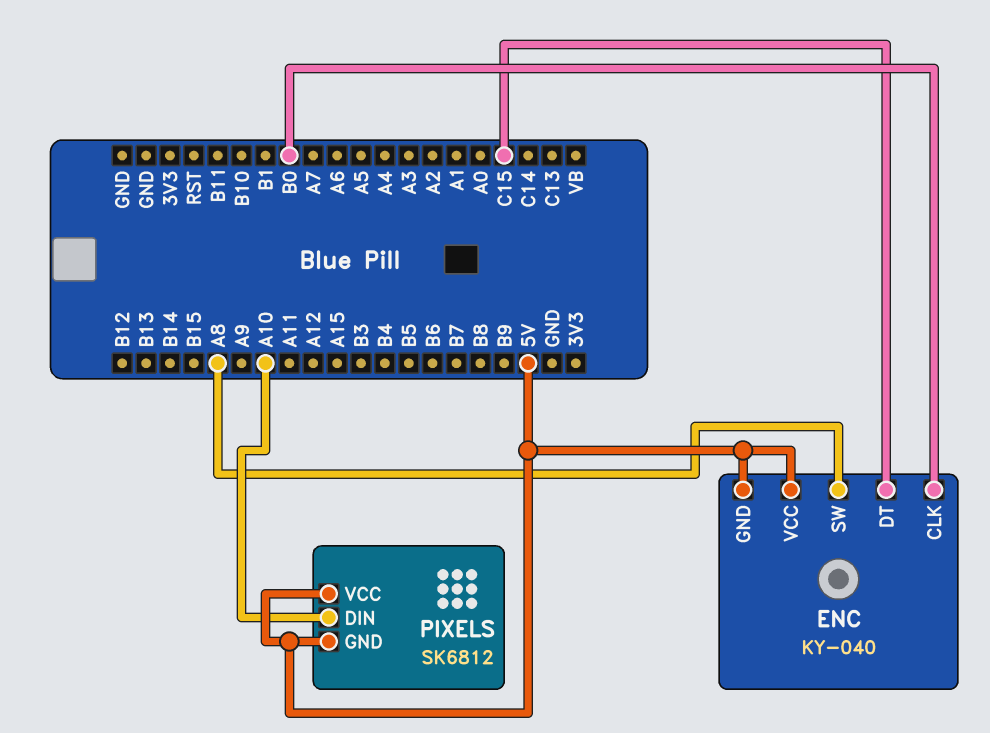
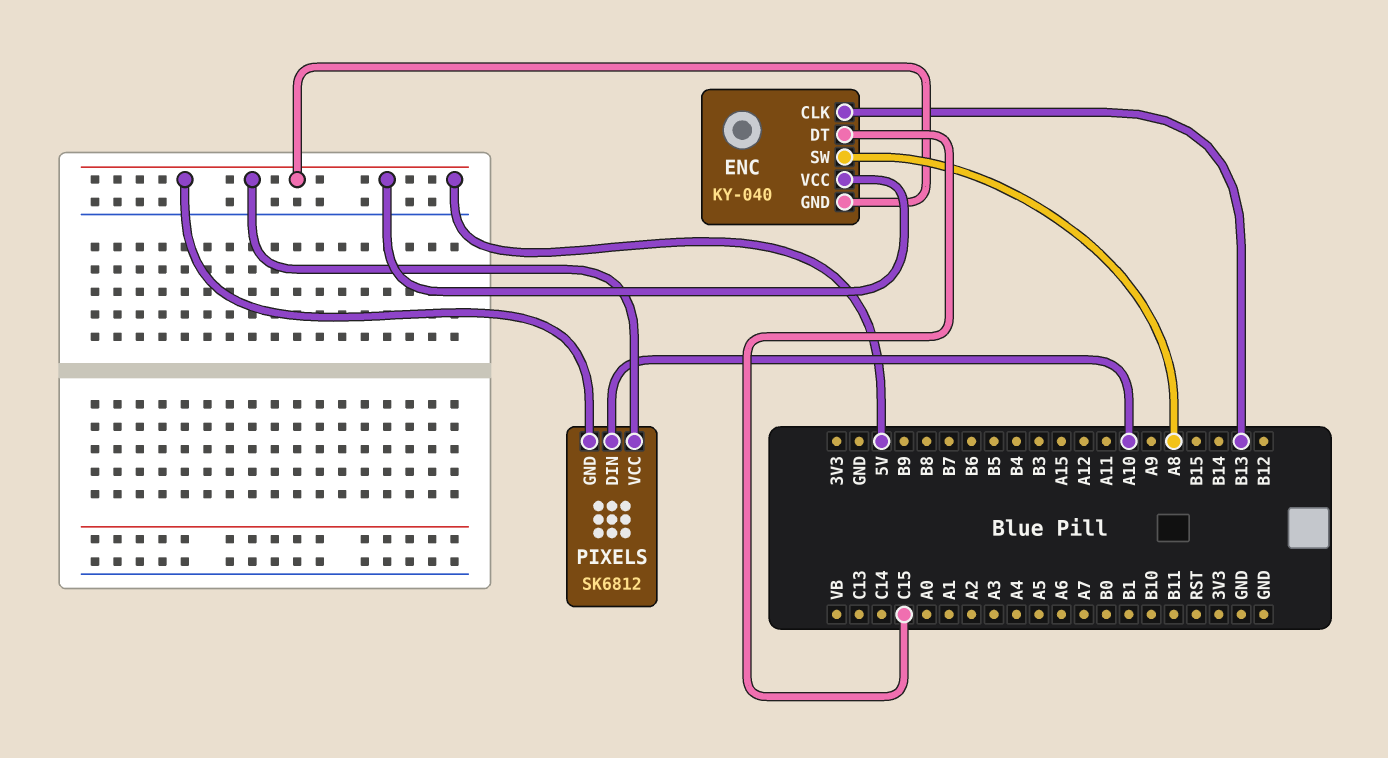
ENC pin CLK: B0 -> B13

